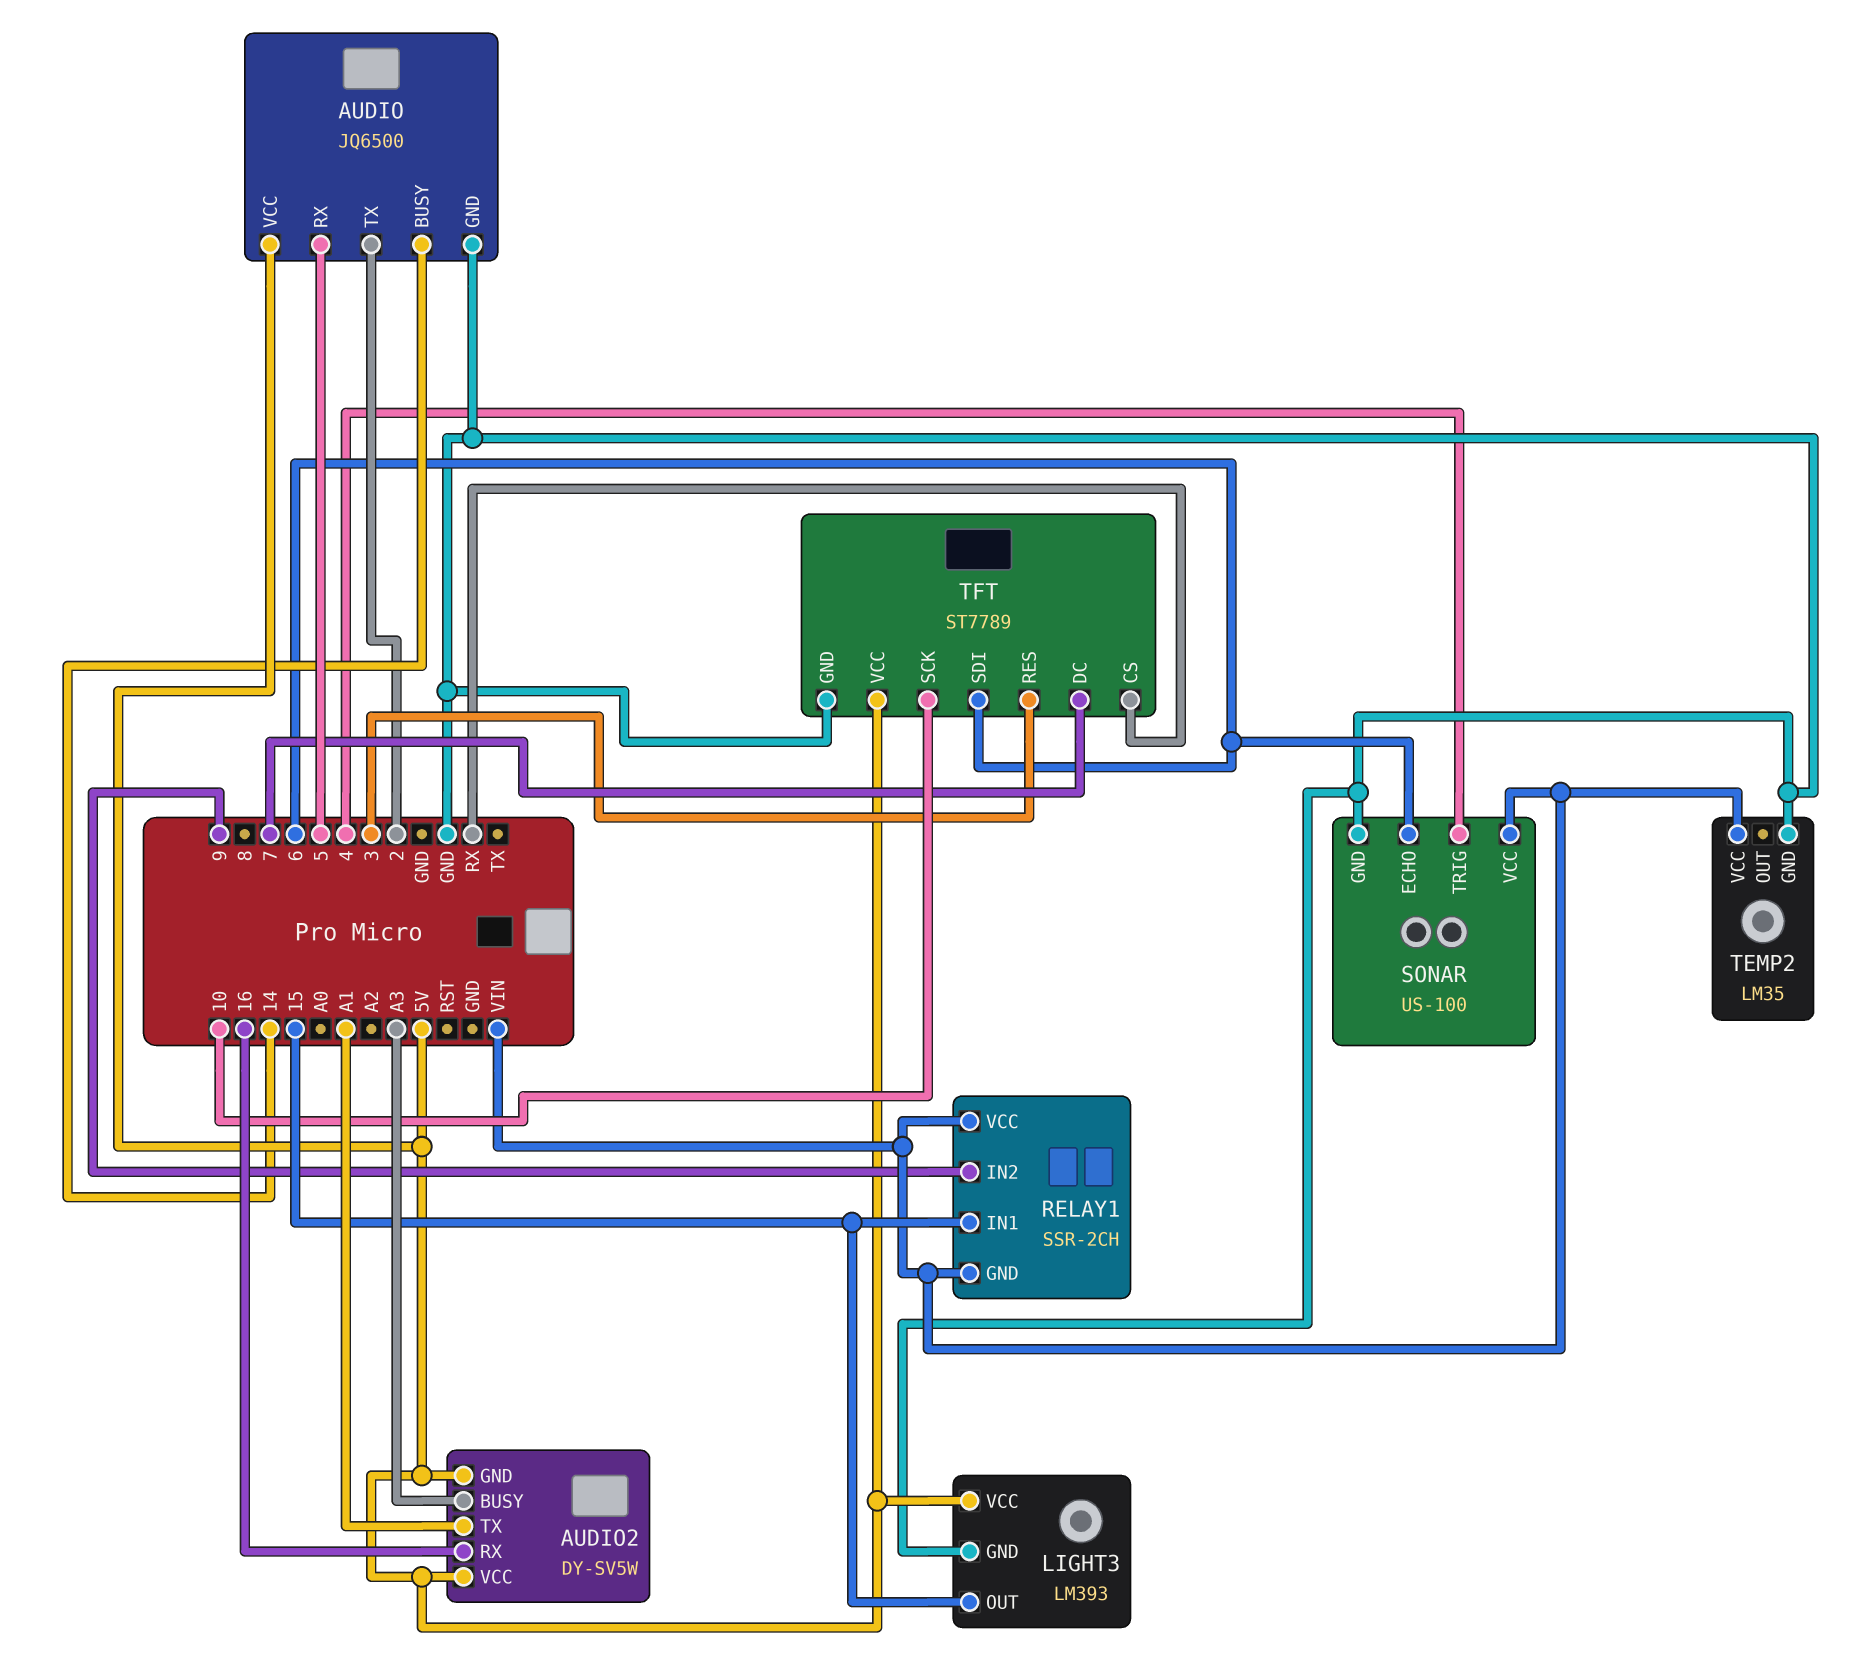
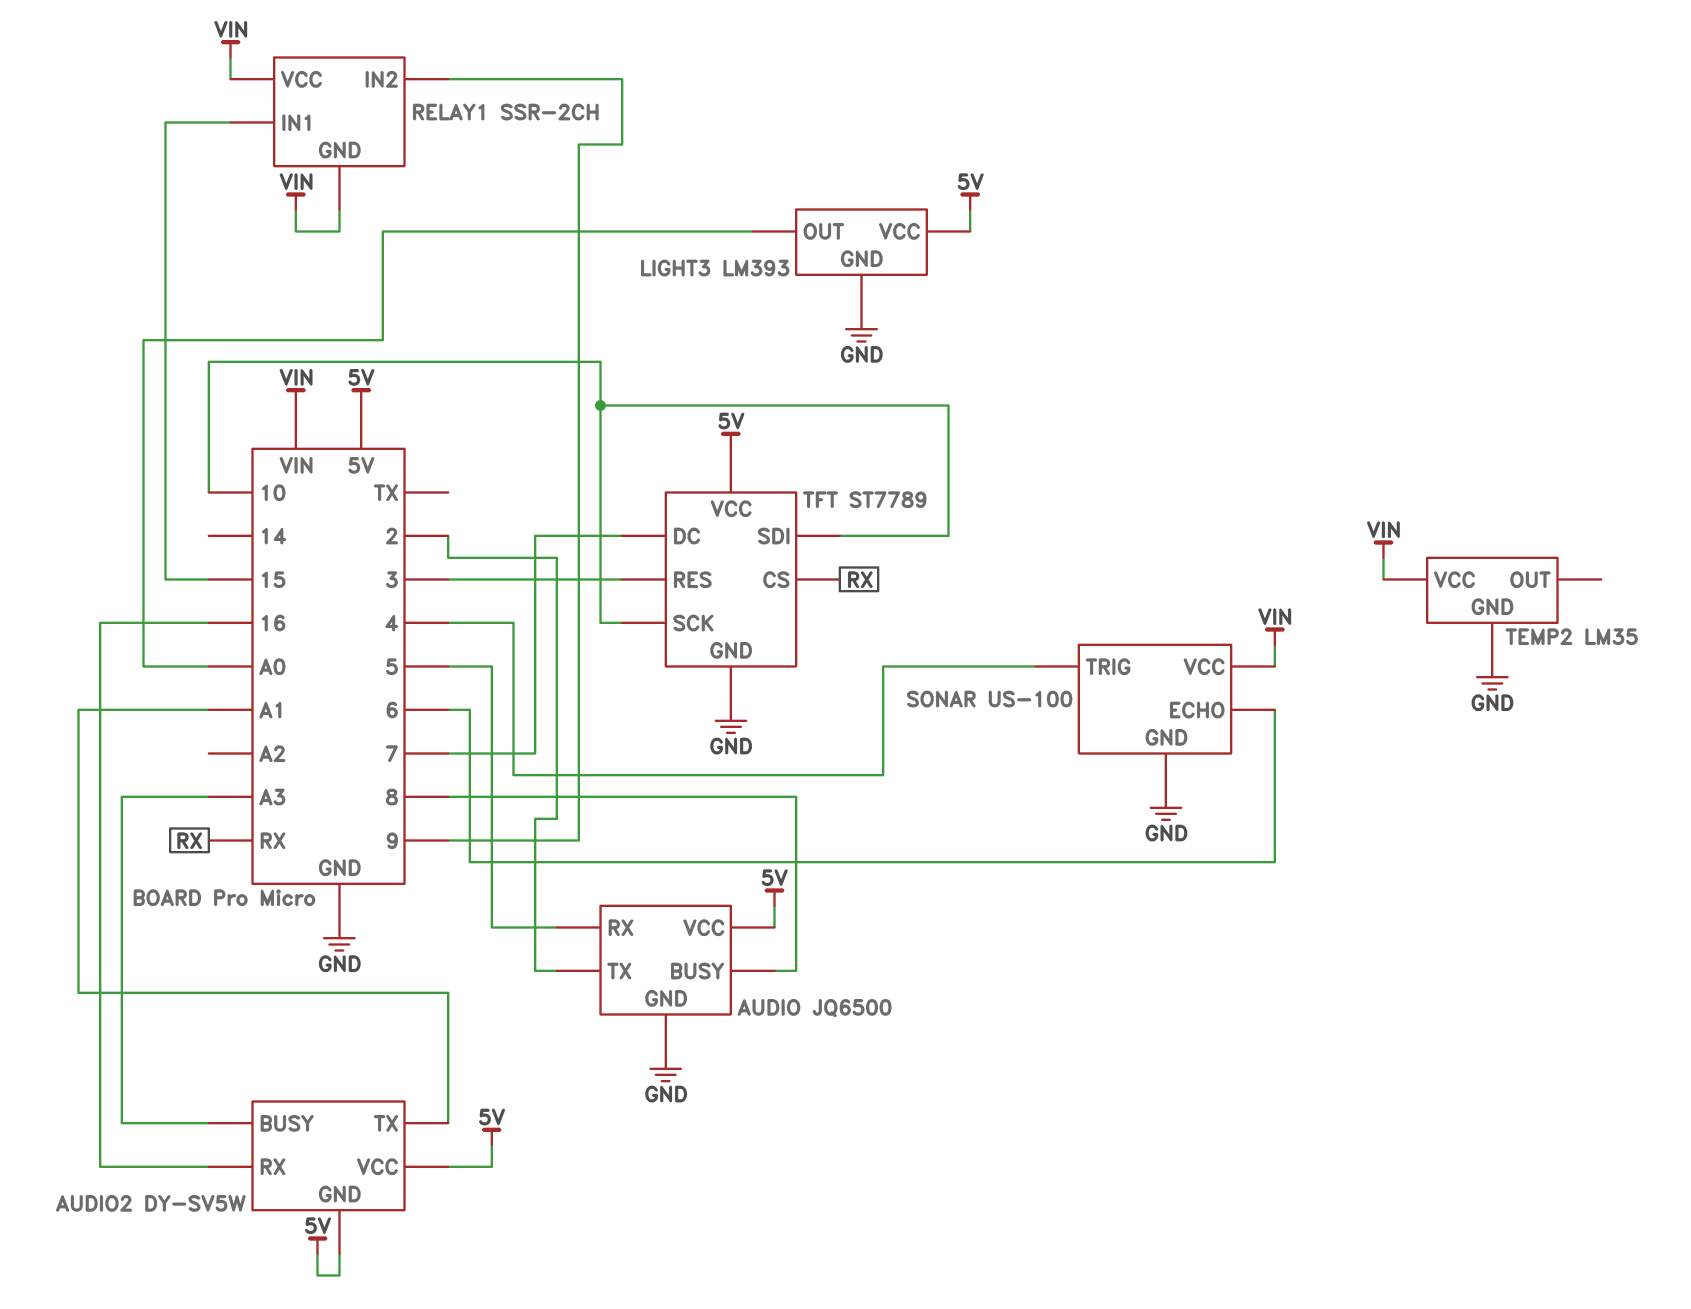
AUDIO pin BUSY: 14 -> 8
LIGHT3 pin OUT: 15 -> A0
TFT pin SDI: 6 -> 10

